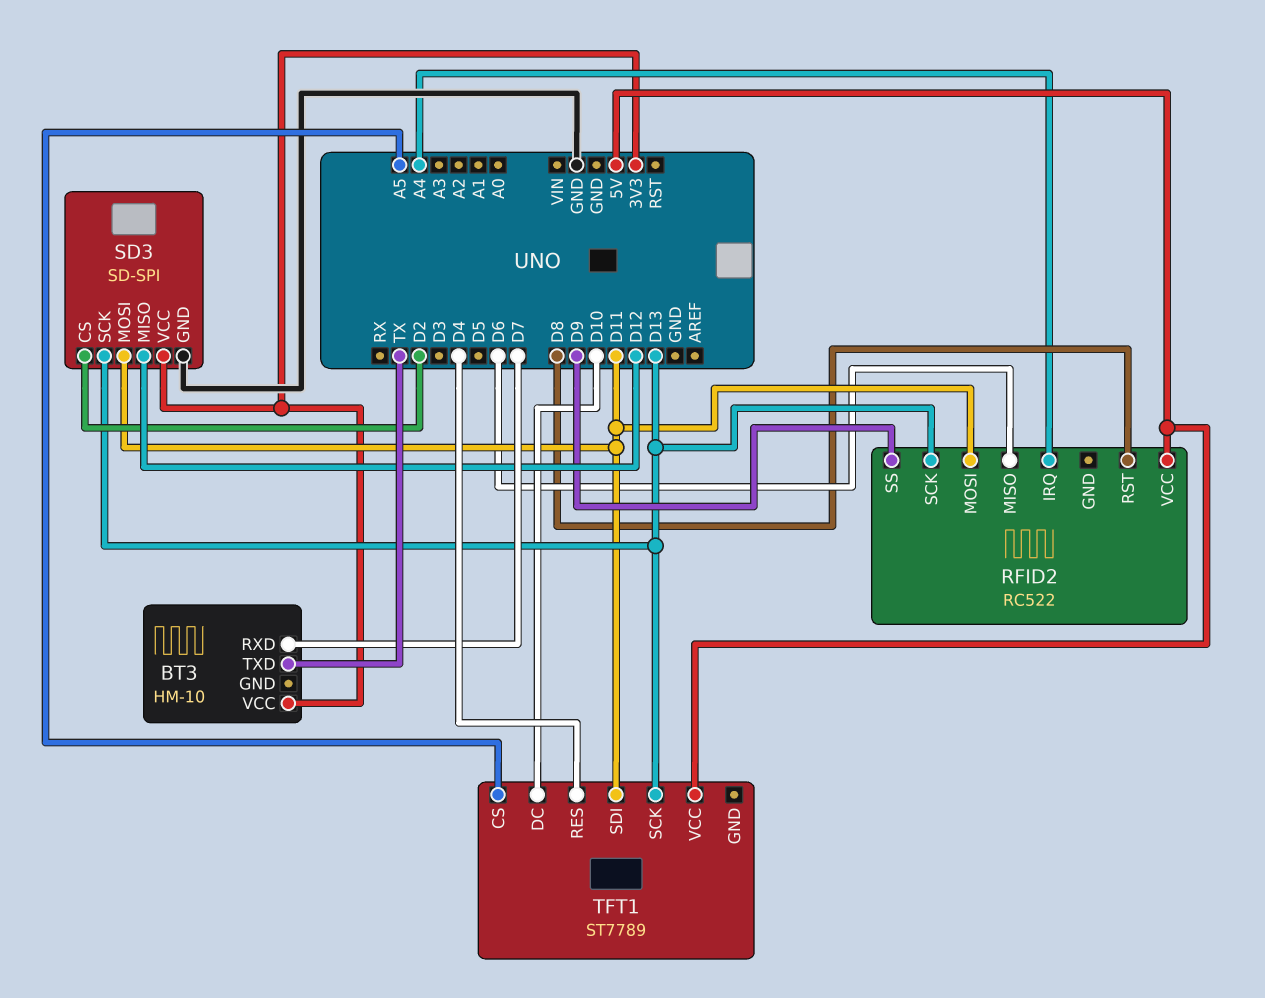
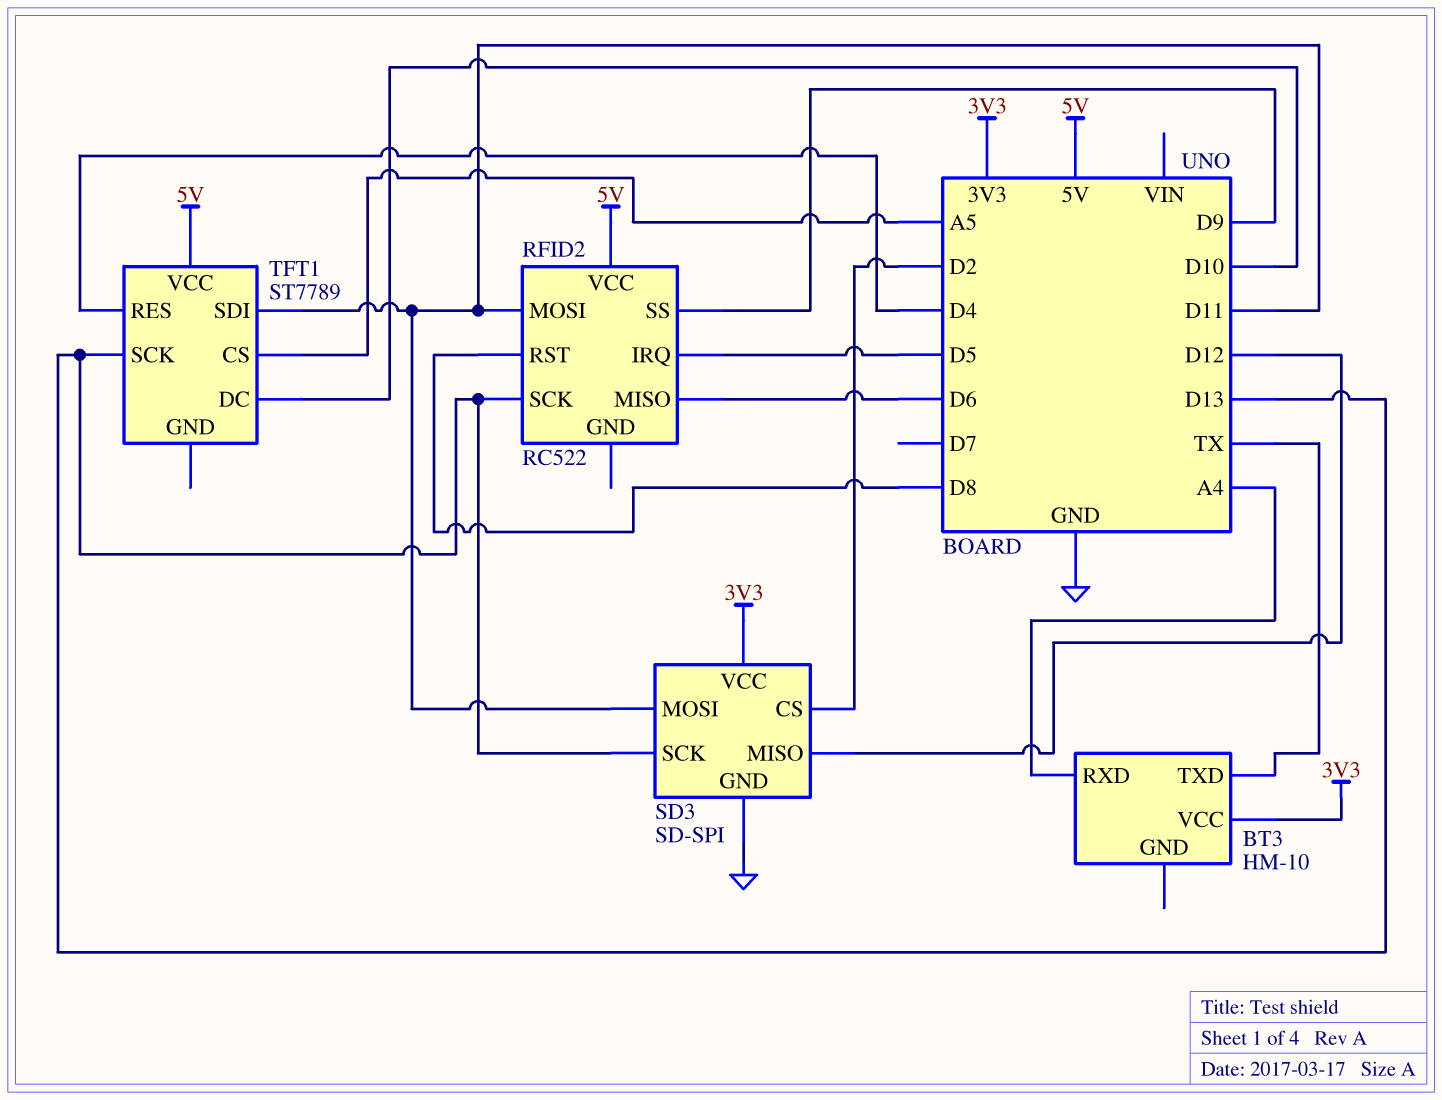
BT3 pin RXD: D7 -> A4
RFID2 pin IRQ: A4 -> D5

